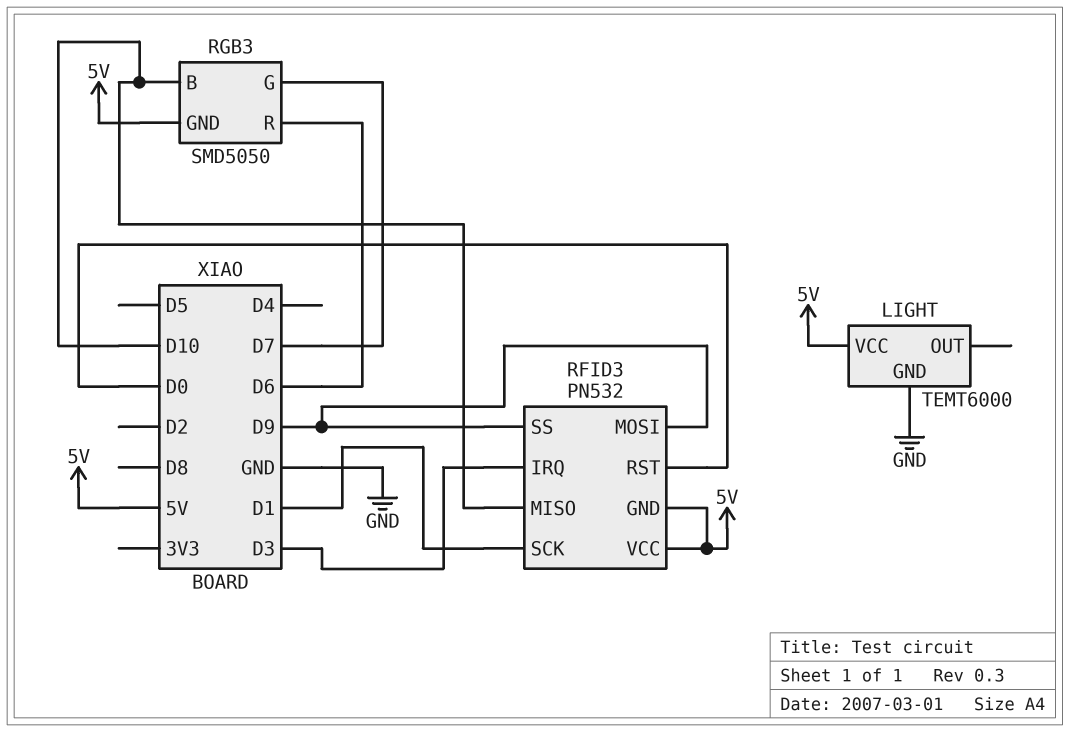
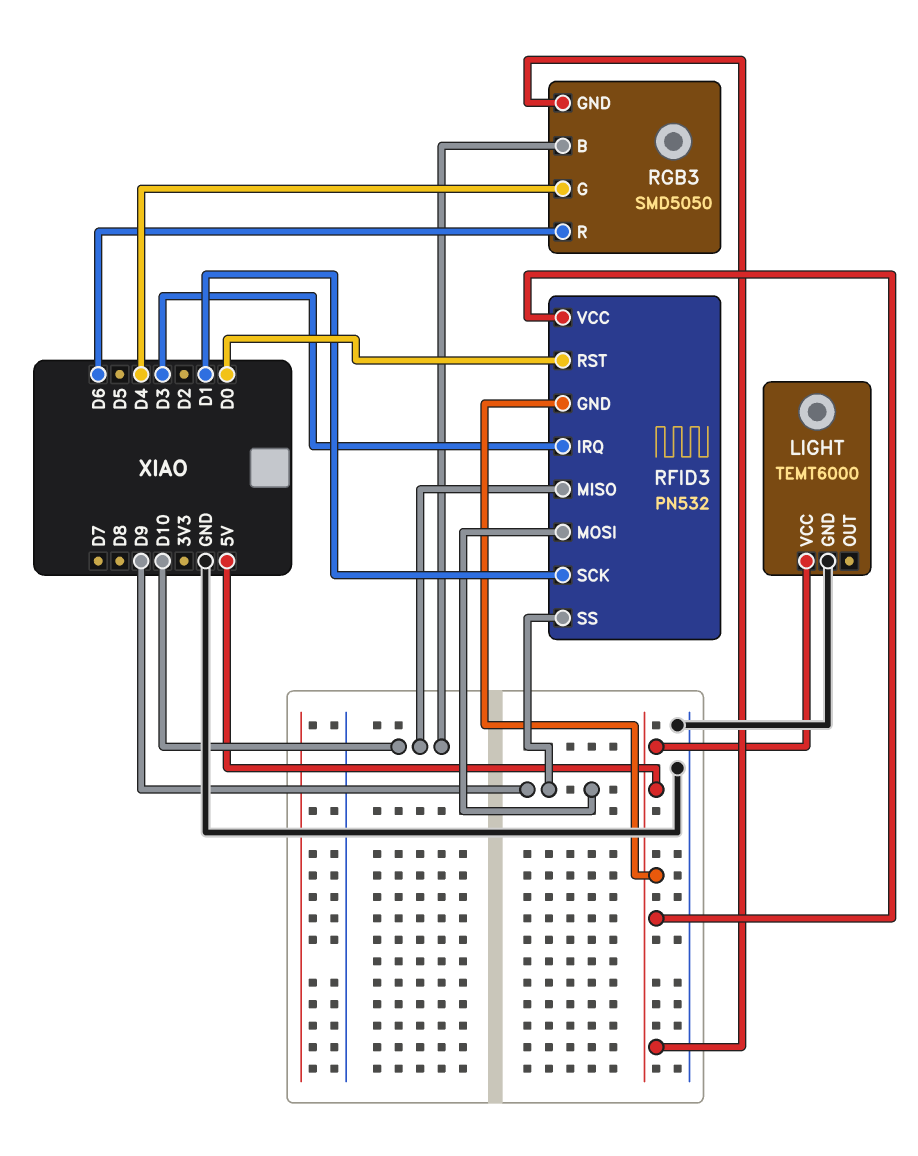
RGB3 pin G: D7 -> D4

